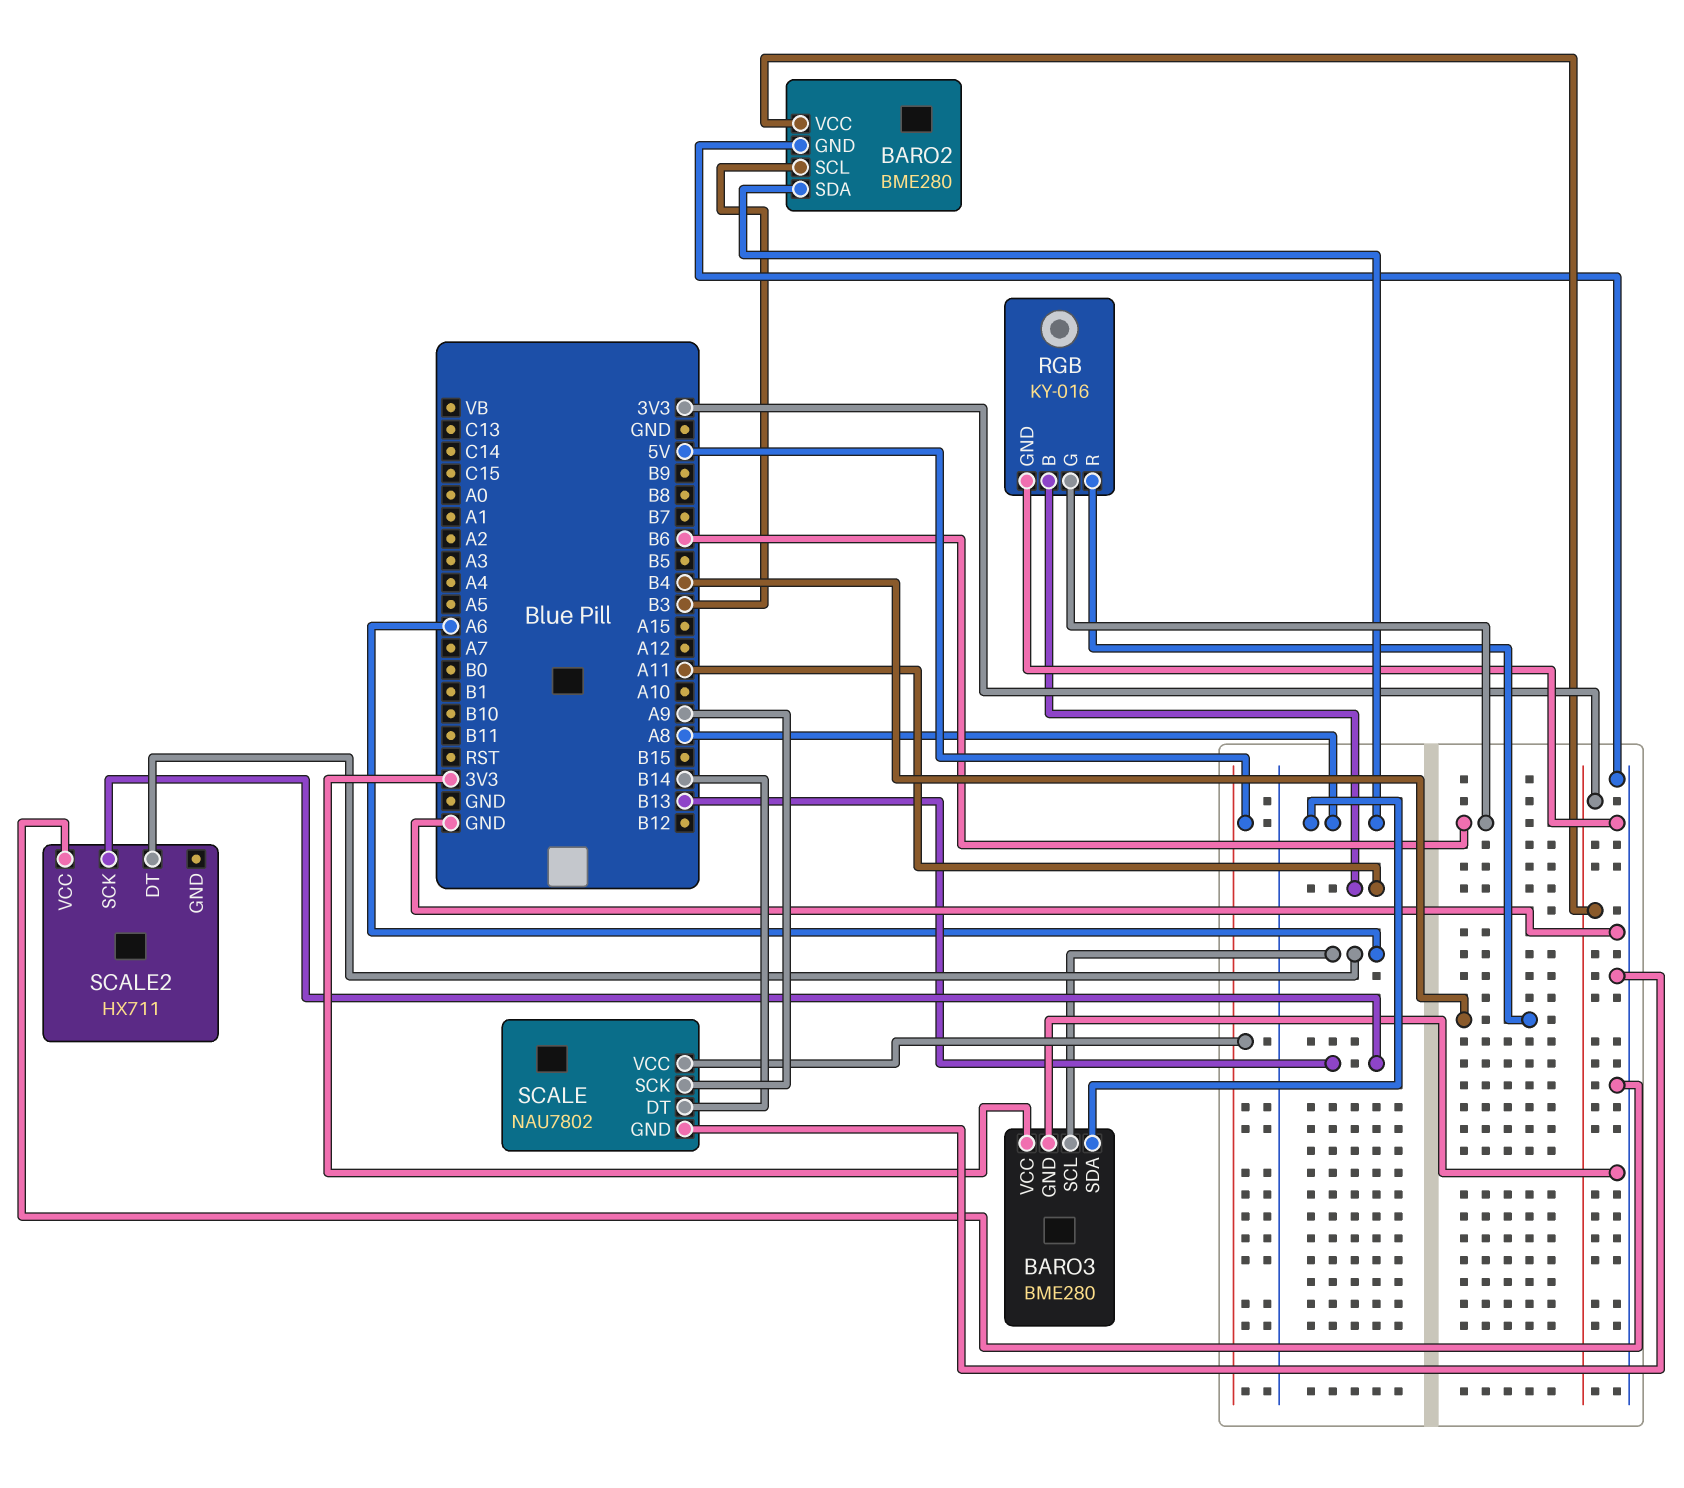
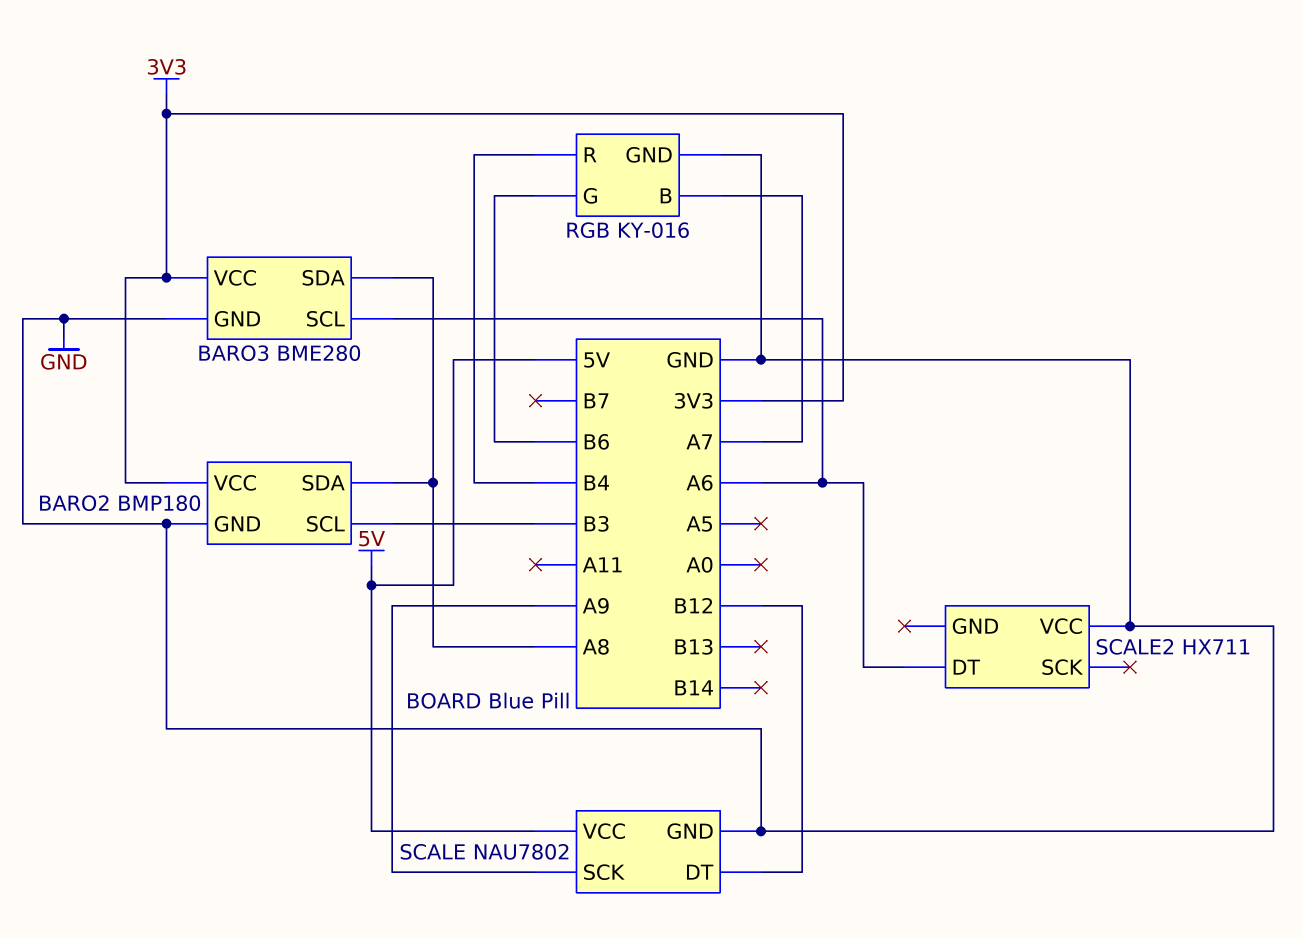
BARO2: BME280 -> BMP180
RGB pin B: A11 -> A7
SCALE pin DT: B14 -> B12
SCALE2 pin SCK: B13 -> none

